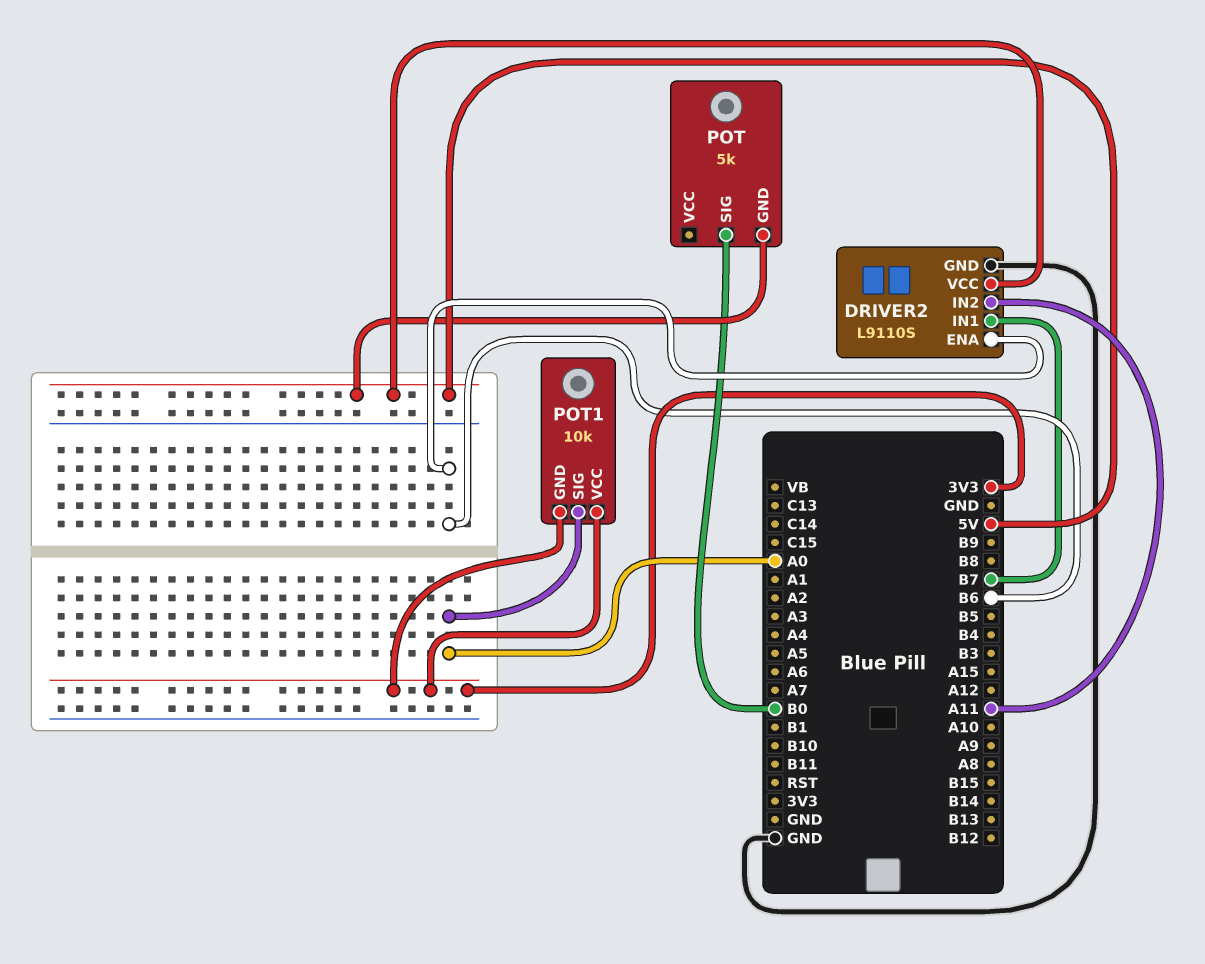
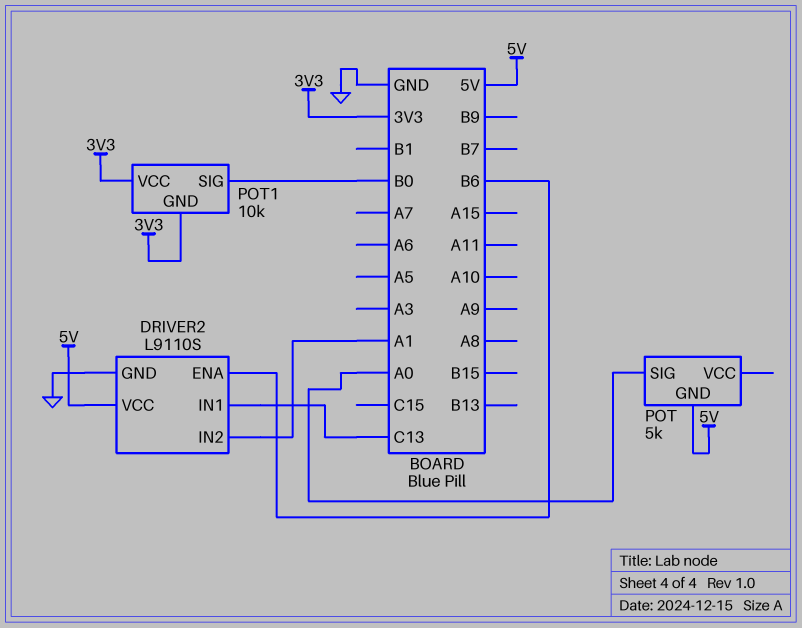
DRIVER2 pin IN1: B7 -> C13
DRIVER2 pin IN2: A11 -> A1
POT pin SIG: B0 -> A0
POT1 pin SIG: A0 -> B0

